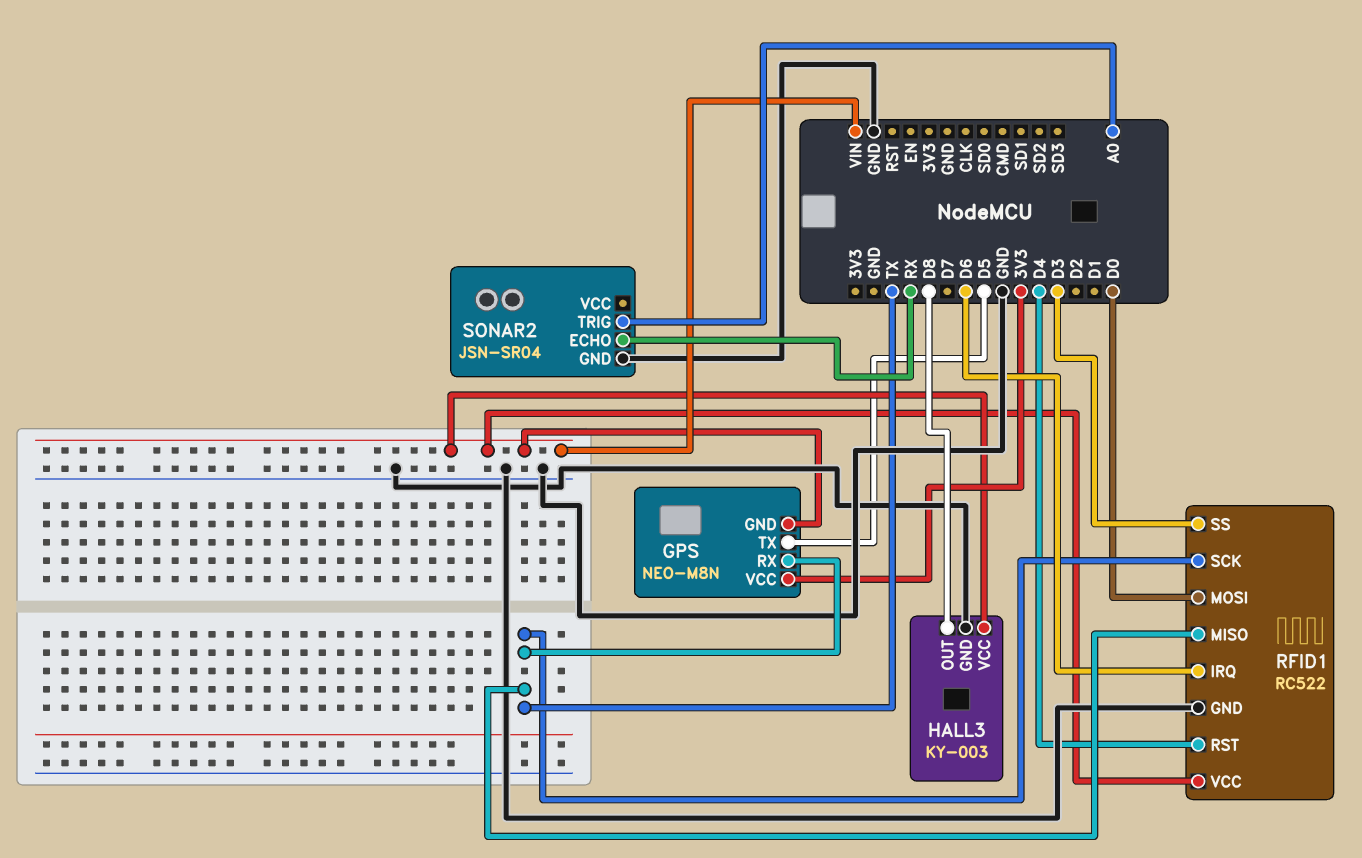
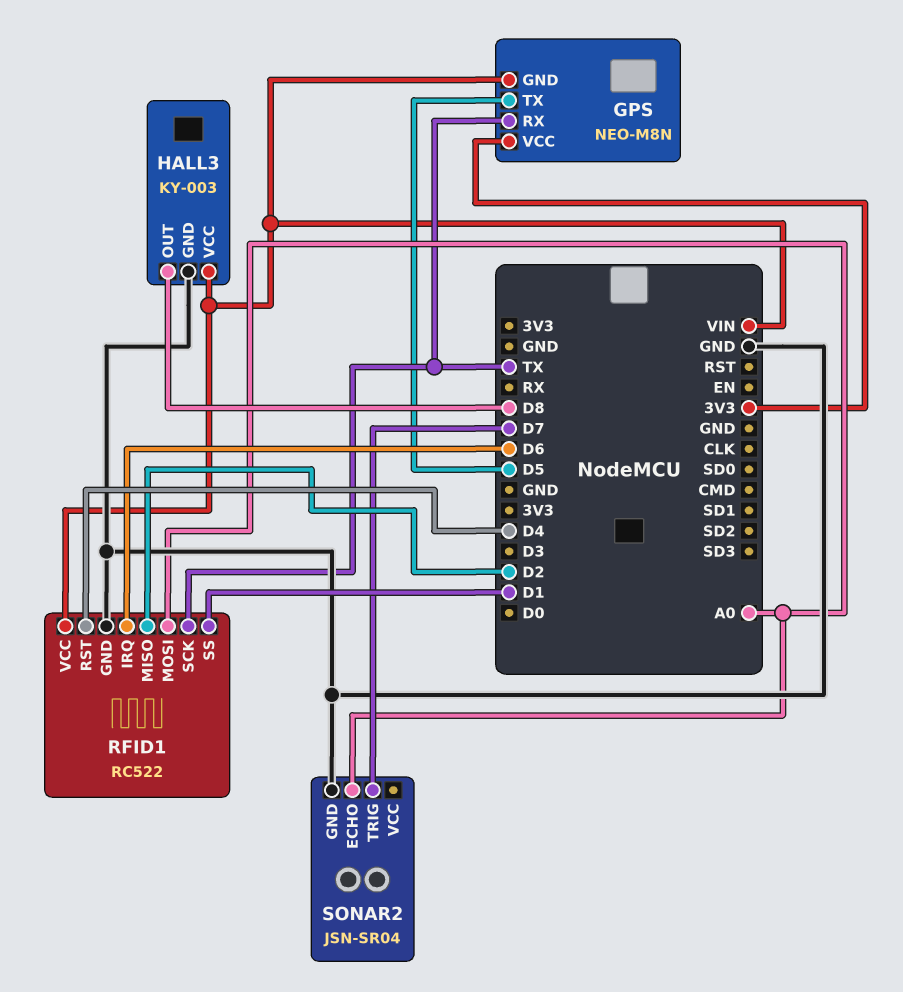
RFID1 pin MISO: TX -> D2
RFID1 pin MOSI: D0 -> A0
RFID1 pin SS: D3 -> D1
SONAR2 pin ECHO: RX -> A0
SONAR2 pin TRIG: A0 -> D7

